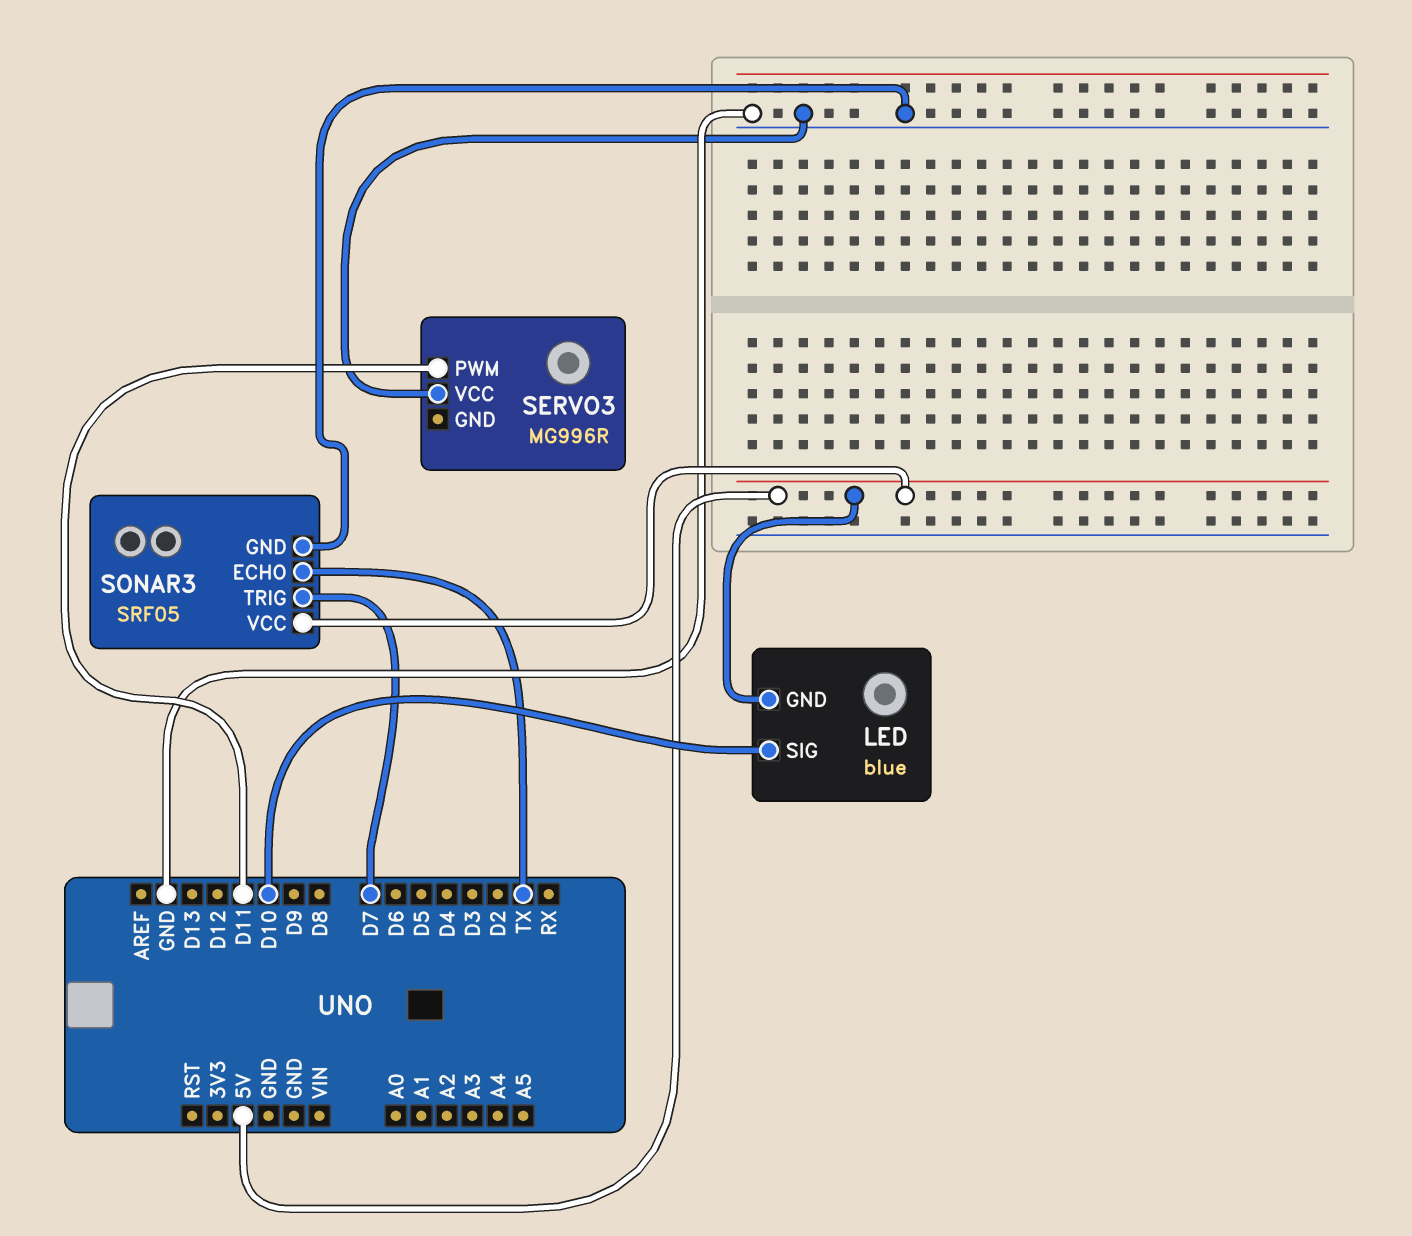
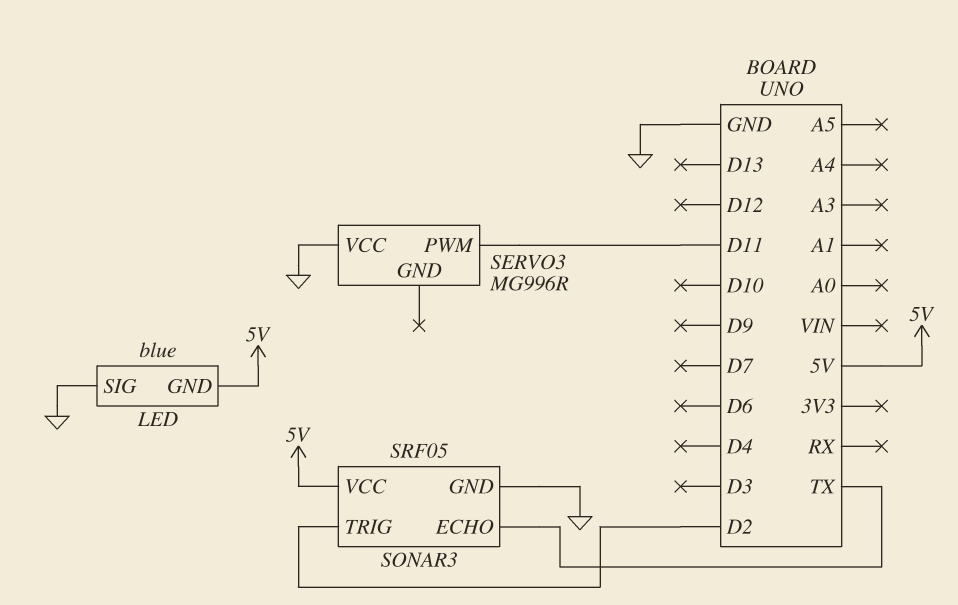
LED pin SIG: D10 -> GND
SONAR3 pin TRIG: D7 -> D2

